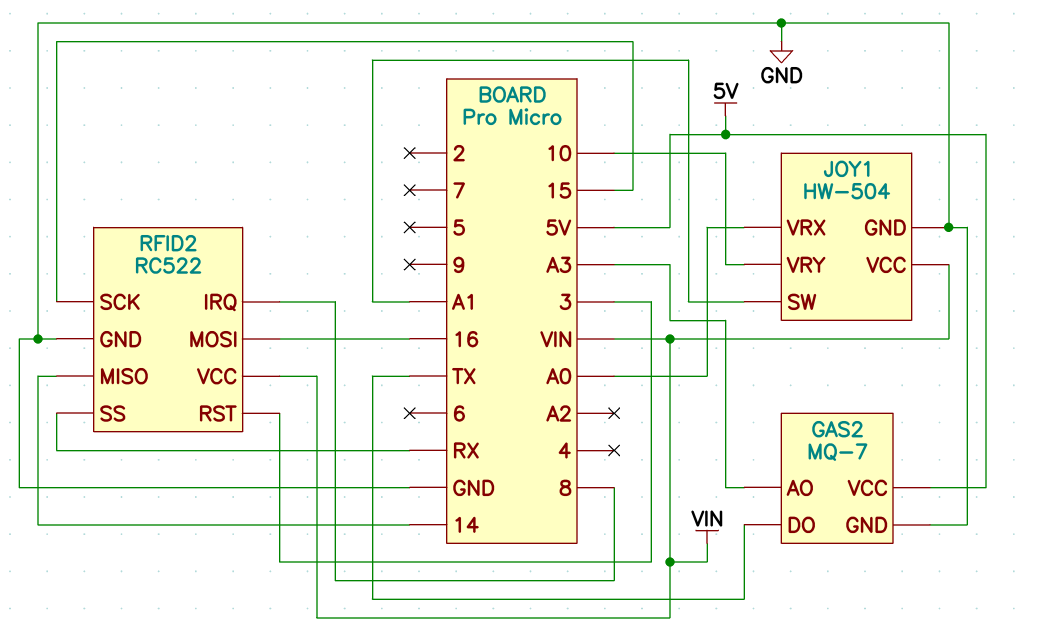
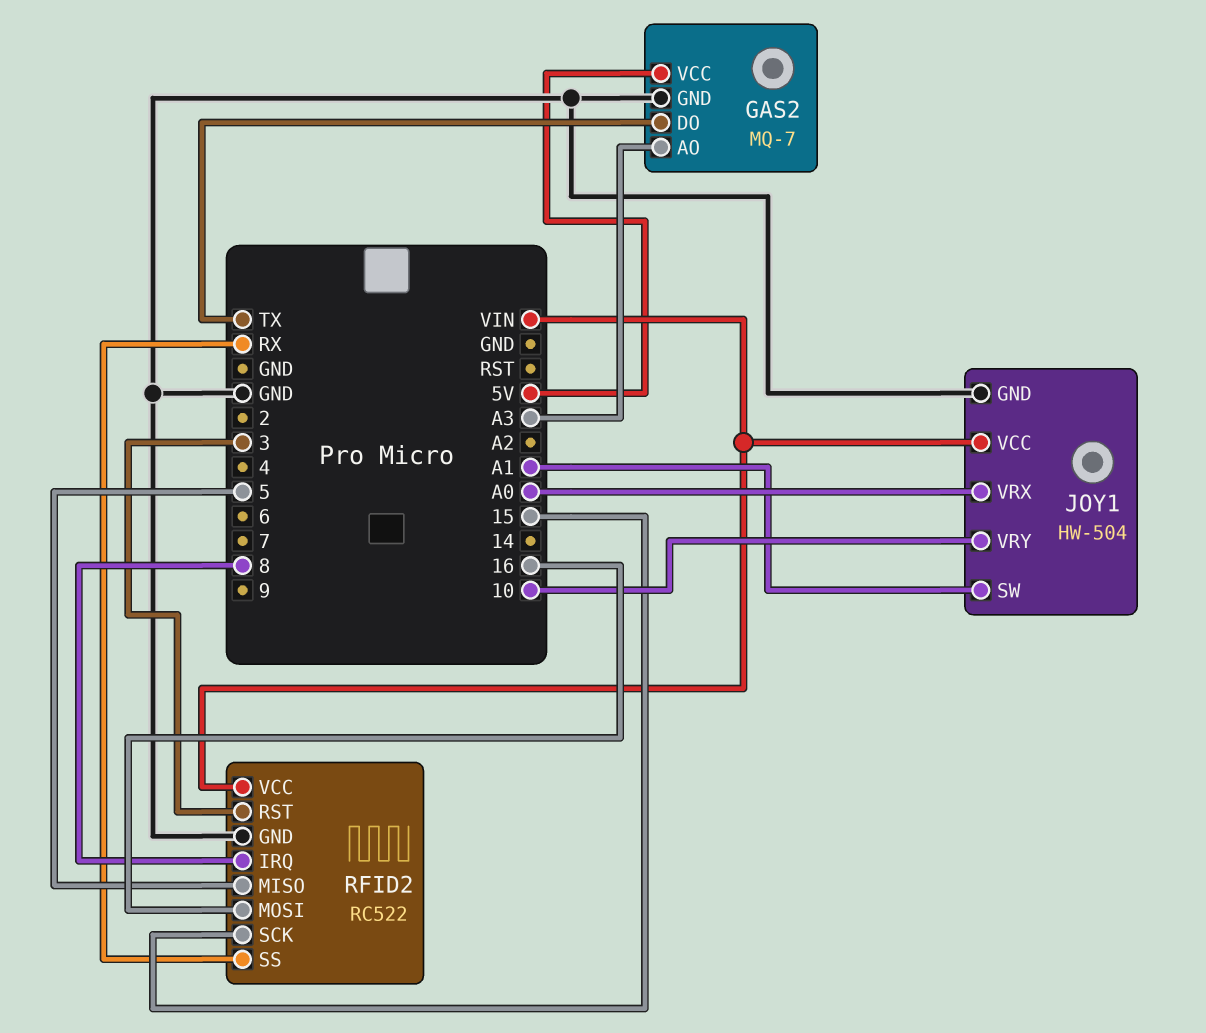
RFID2 pin MISO: 14 -> 5

